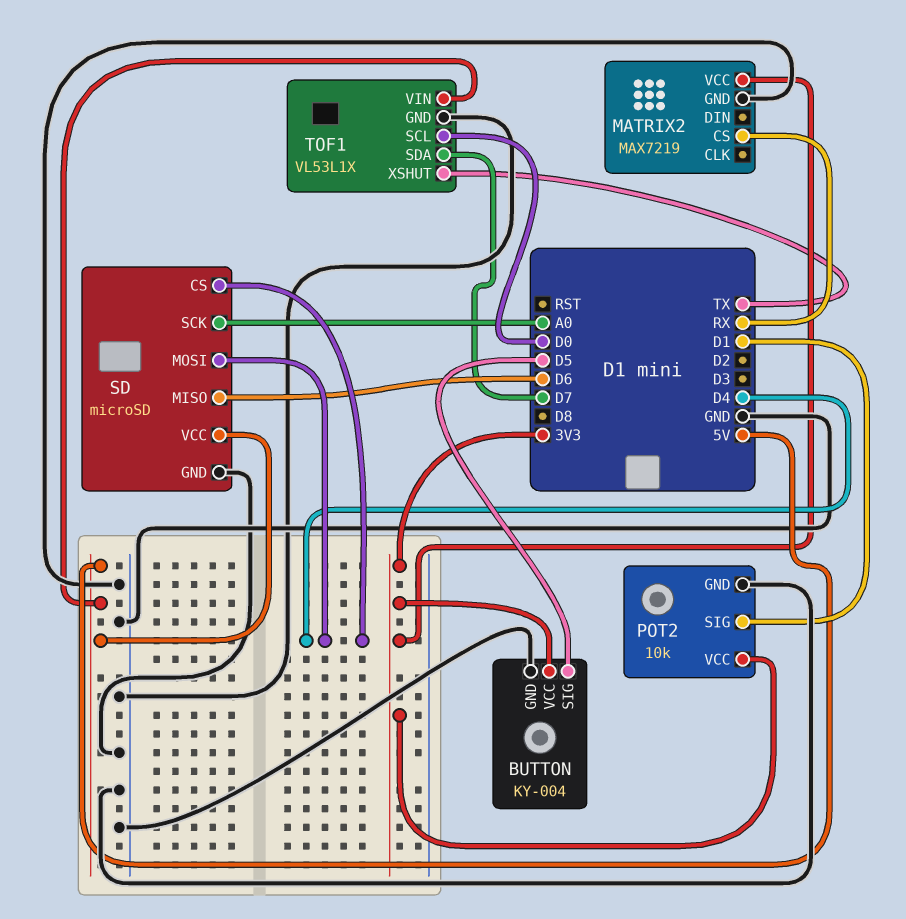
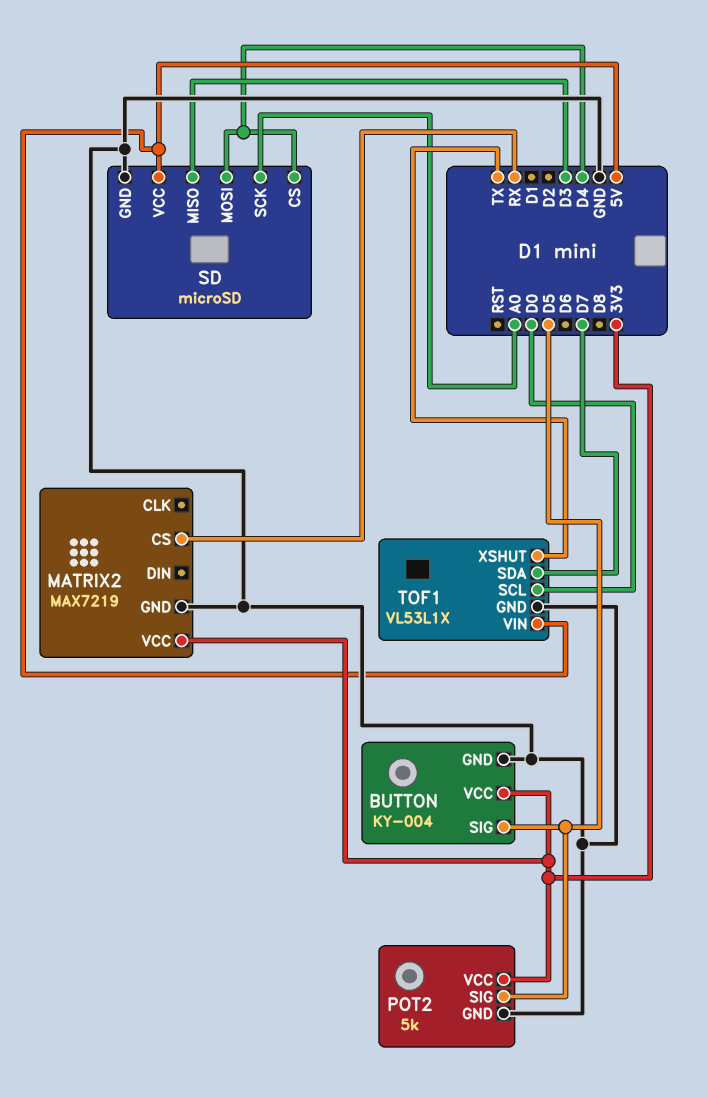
POT2: 10k -> 5k
POT2 pin SIG: D1 -> D5
SD pin MISO: D6 -> D3

